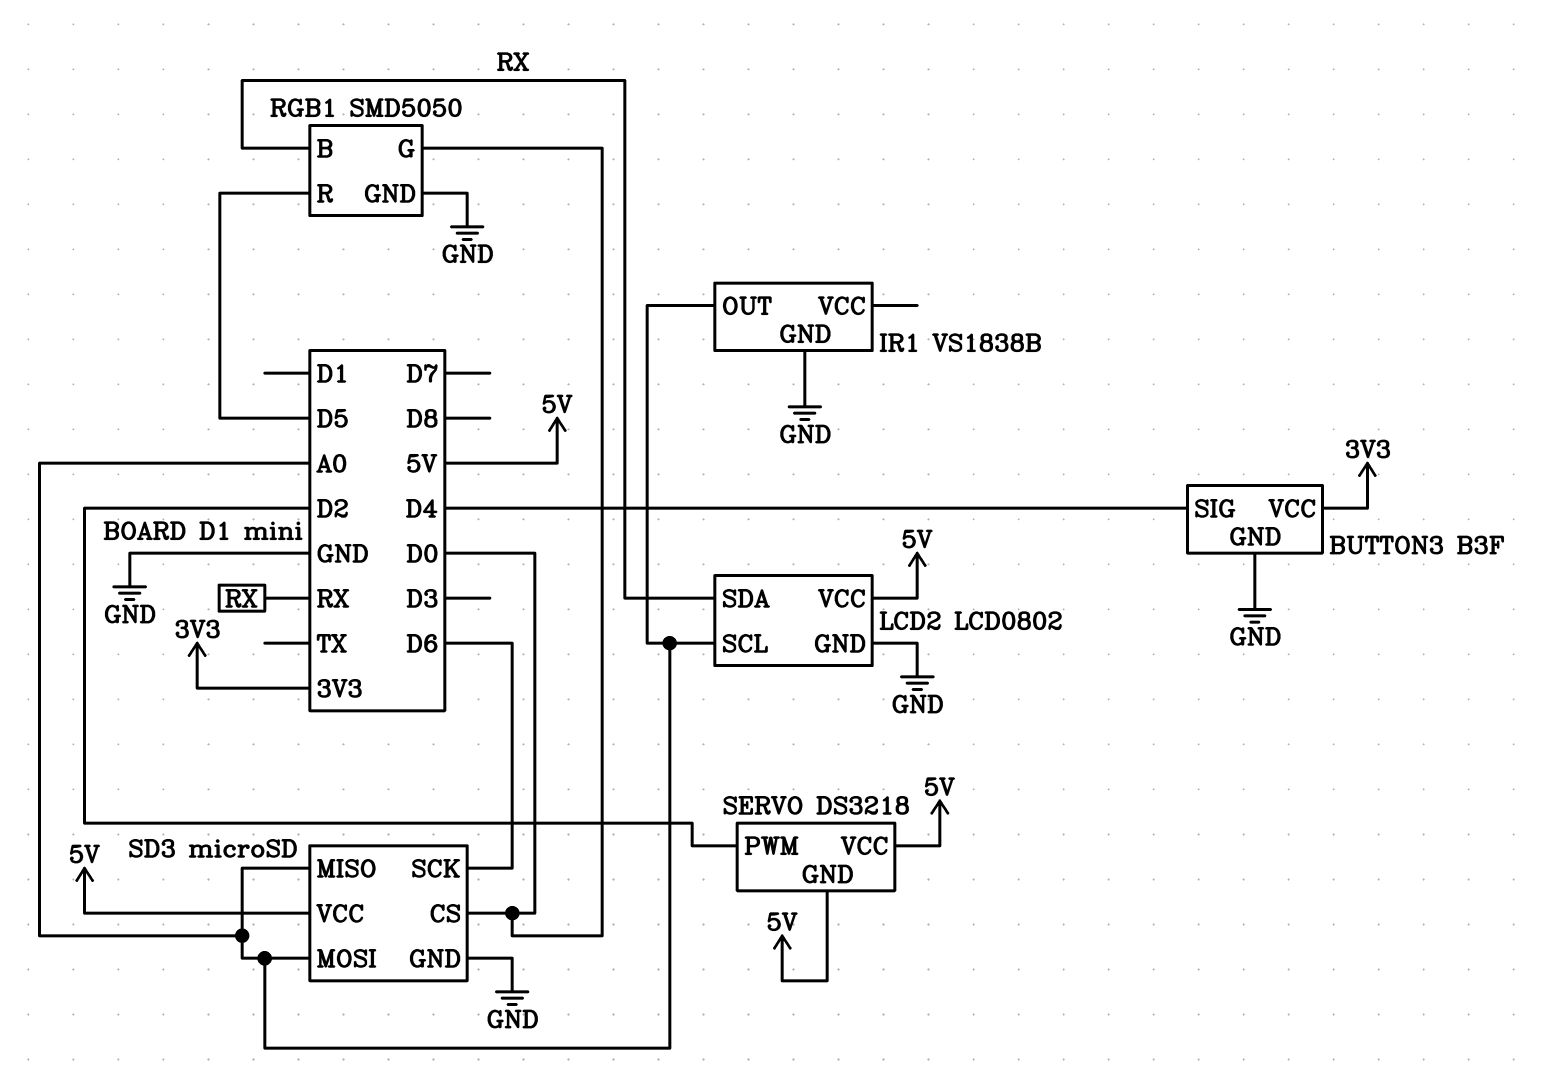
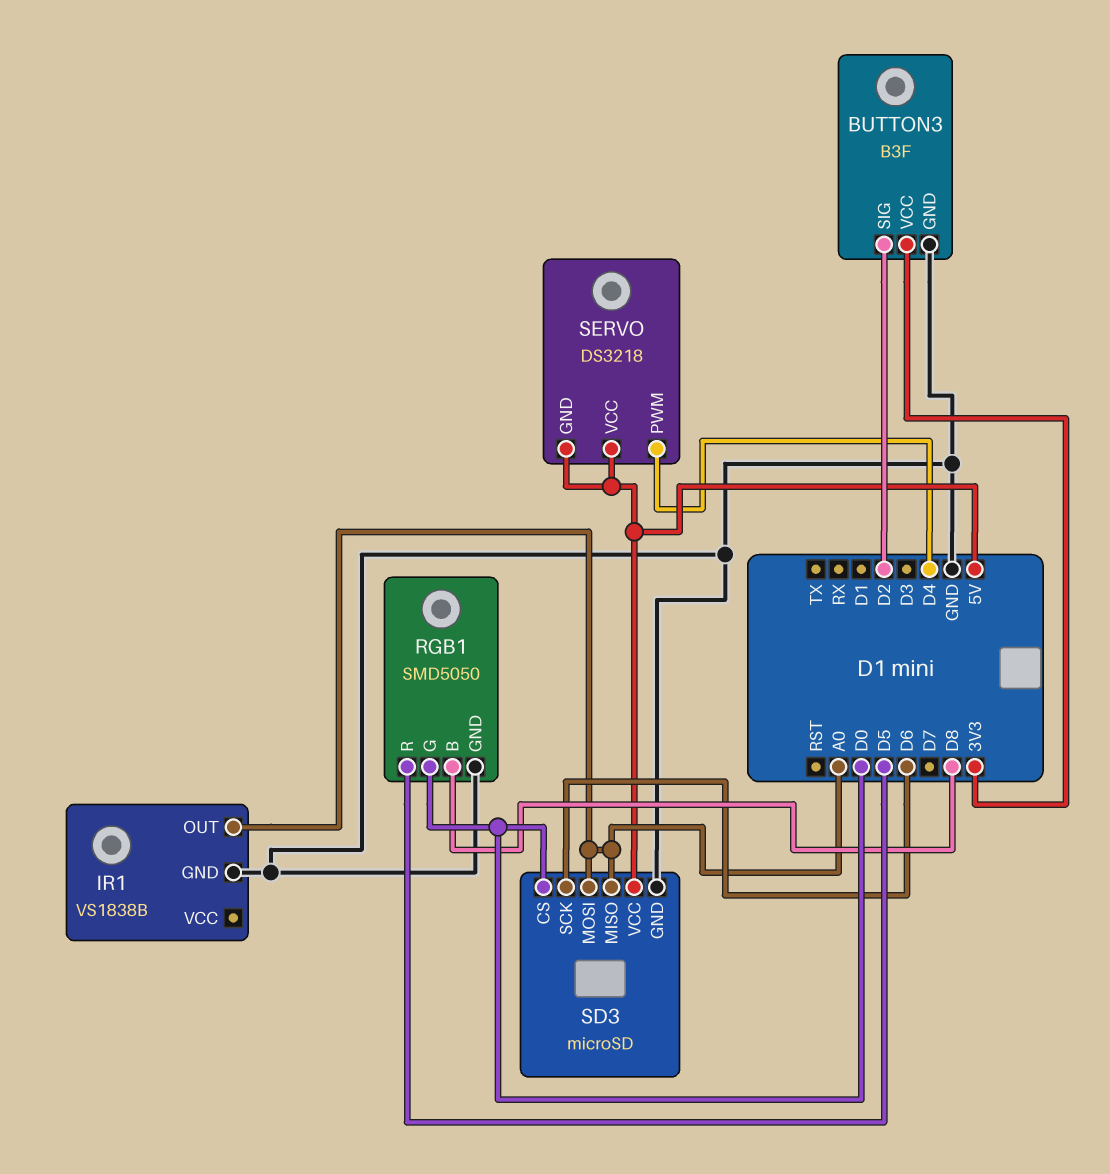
BUTTON3 pin SIG: D4 -> D2
LCD2: LCD0802 -> none
LCD2 pin GND: GND -> none
LCD2 pin SCL: A0 -> none
LCD2 pin SDA: RX -> none
LCD2 pin VCC: 5V -> none
RGB1 pin B: RX -> D8
SERVO pin PWM: D2 -> D4

